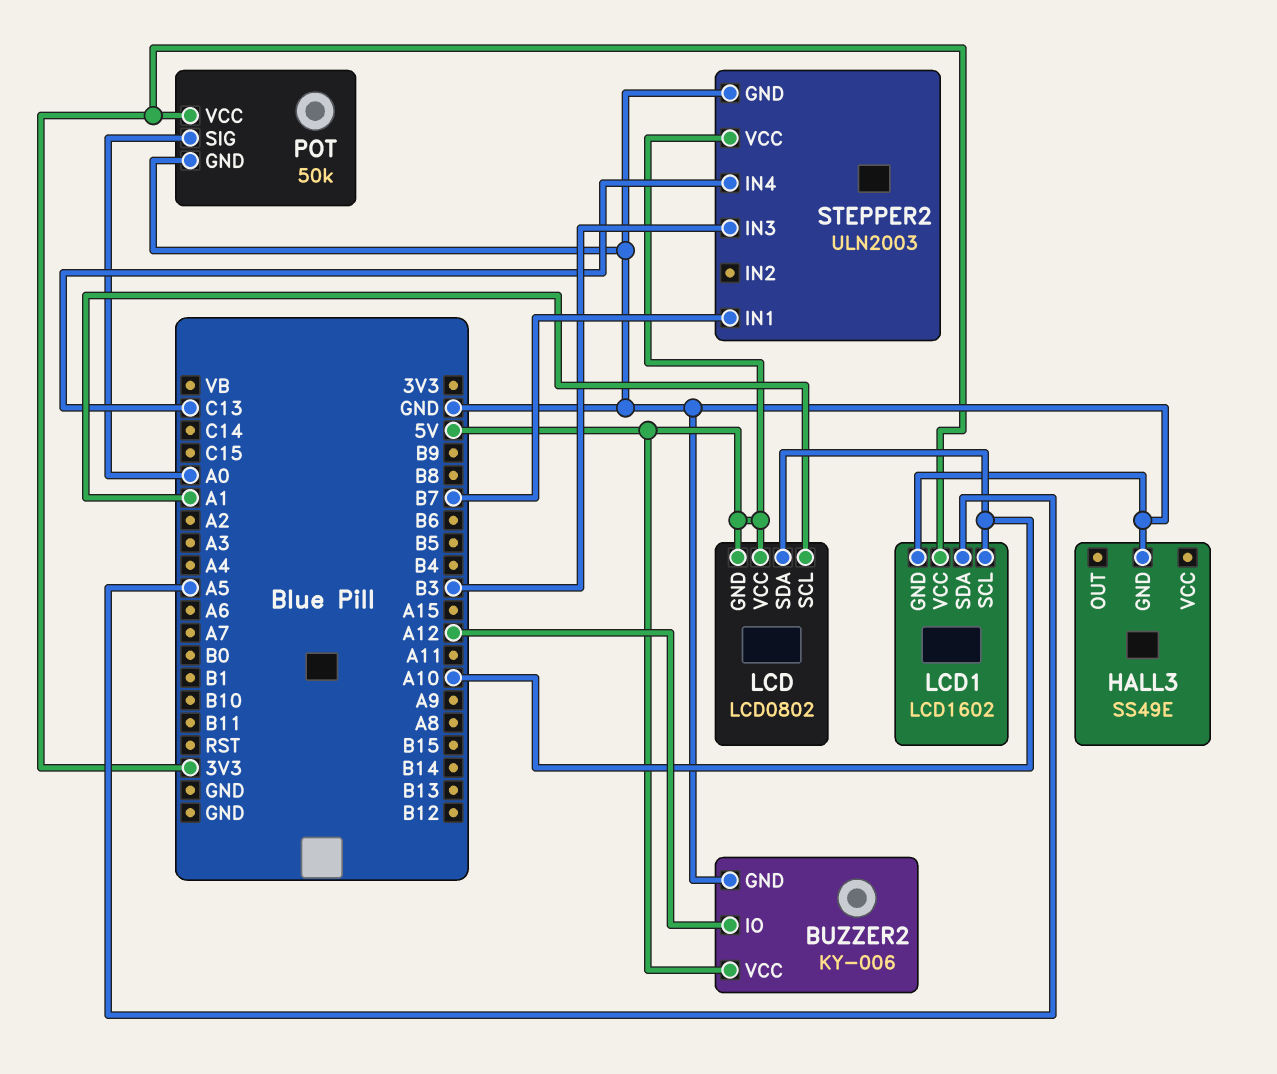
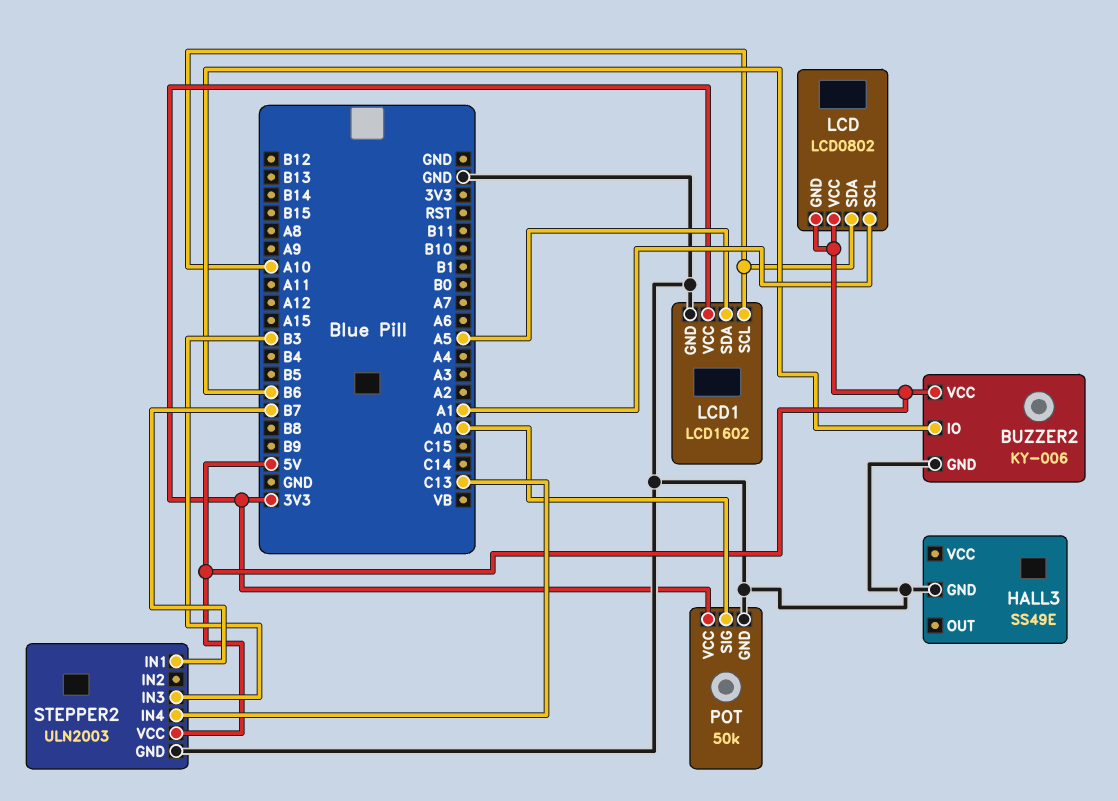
BUZZER2 pin IO: A12 -> B6

